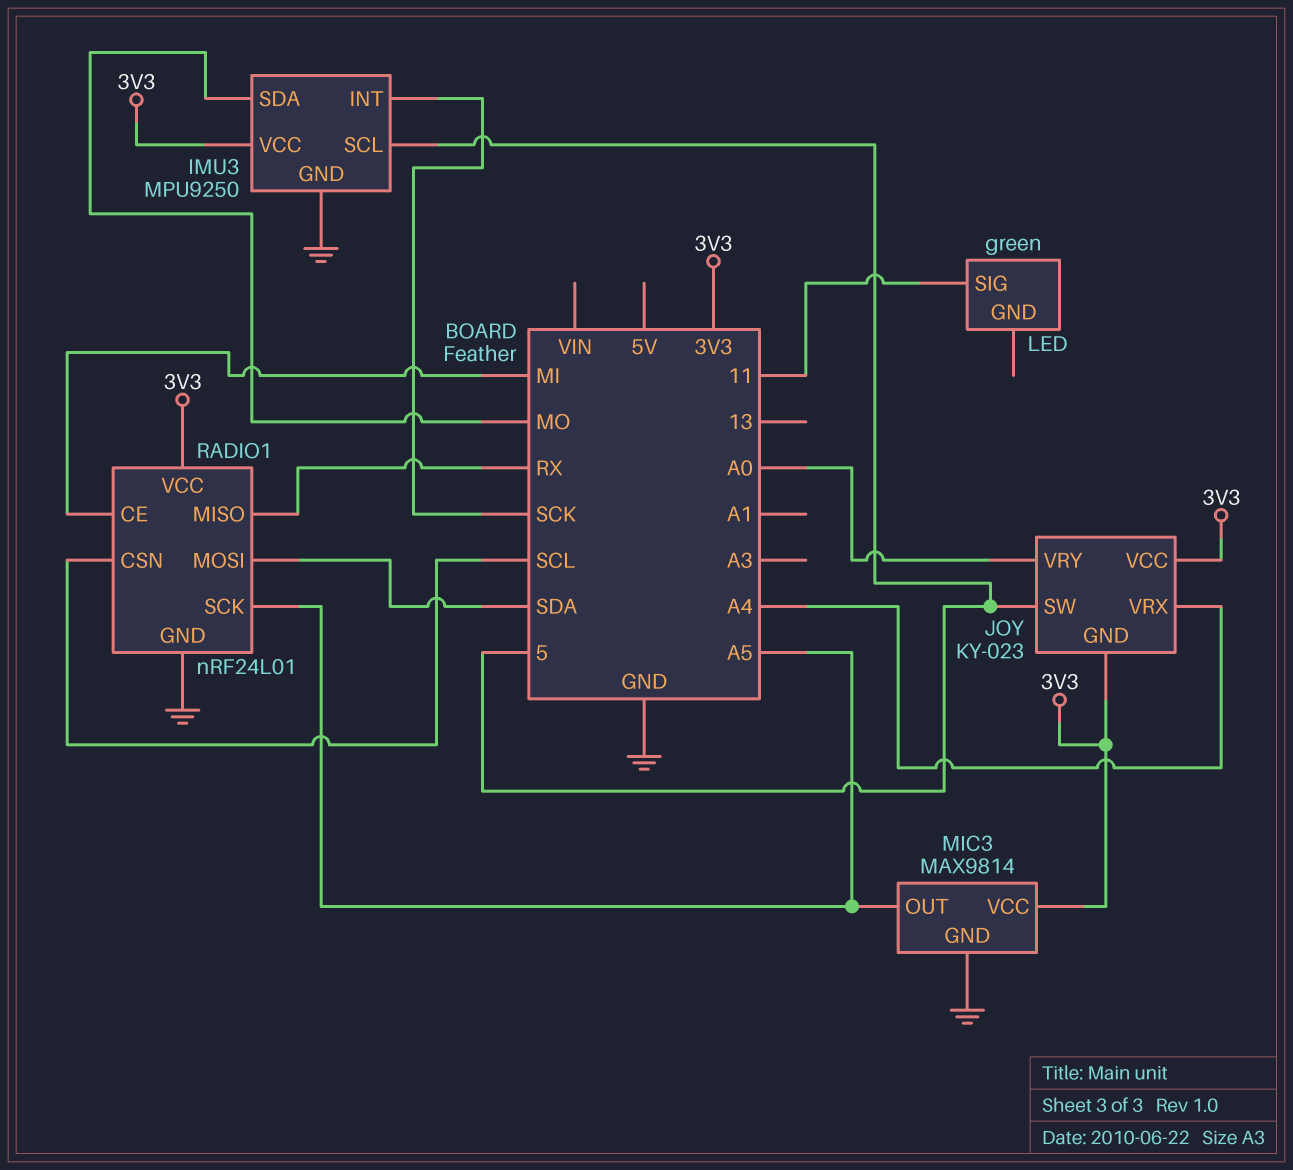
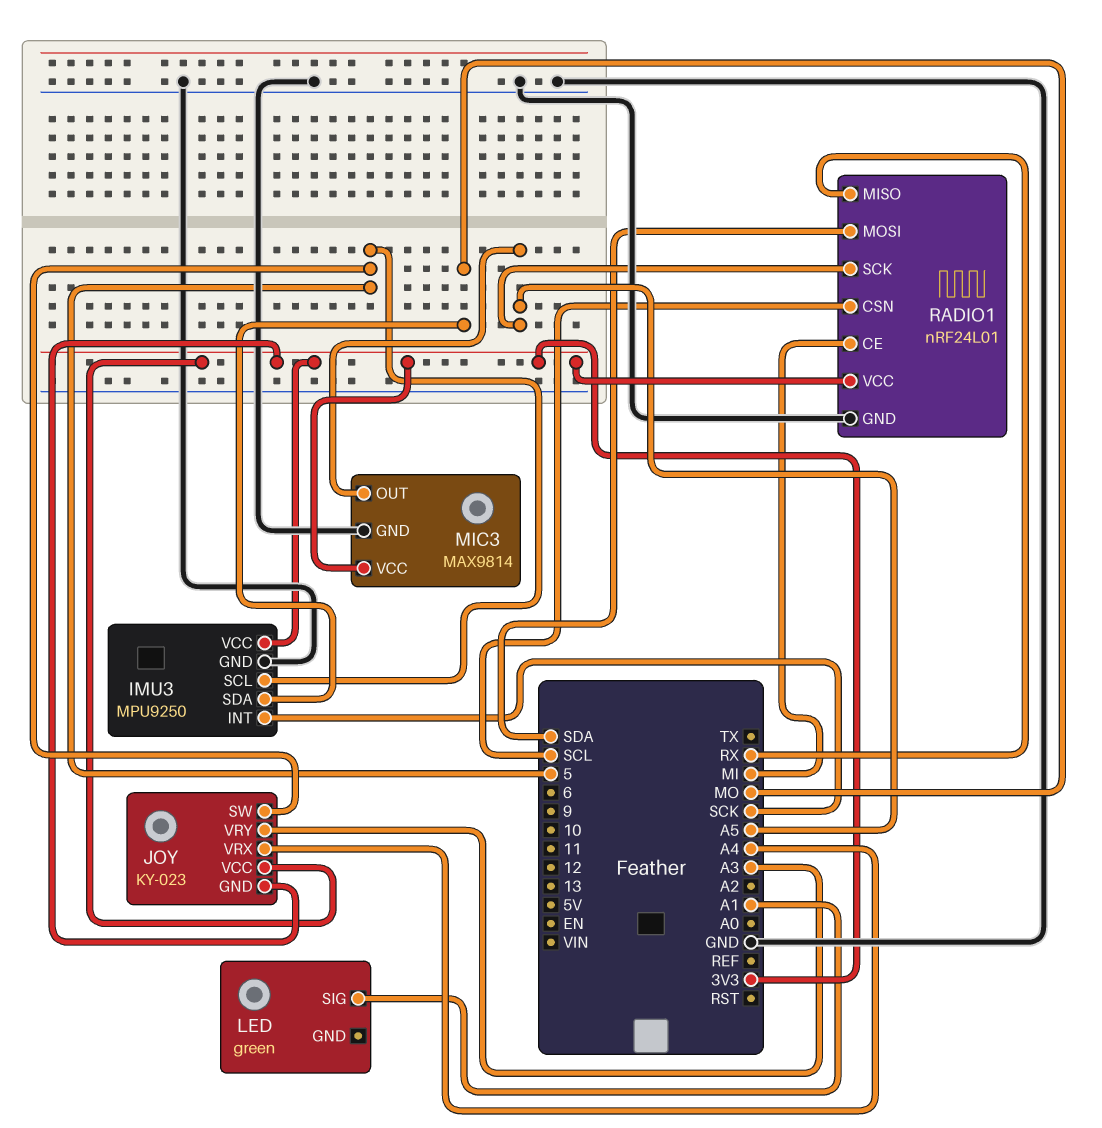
JOY pin VRY: A0 -> A3
LED pin SIG: 11 -> A1

